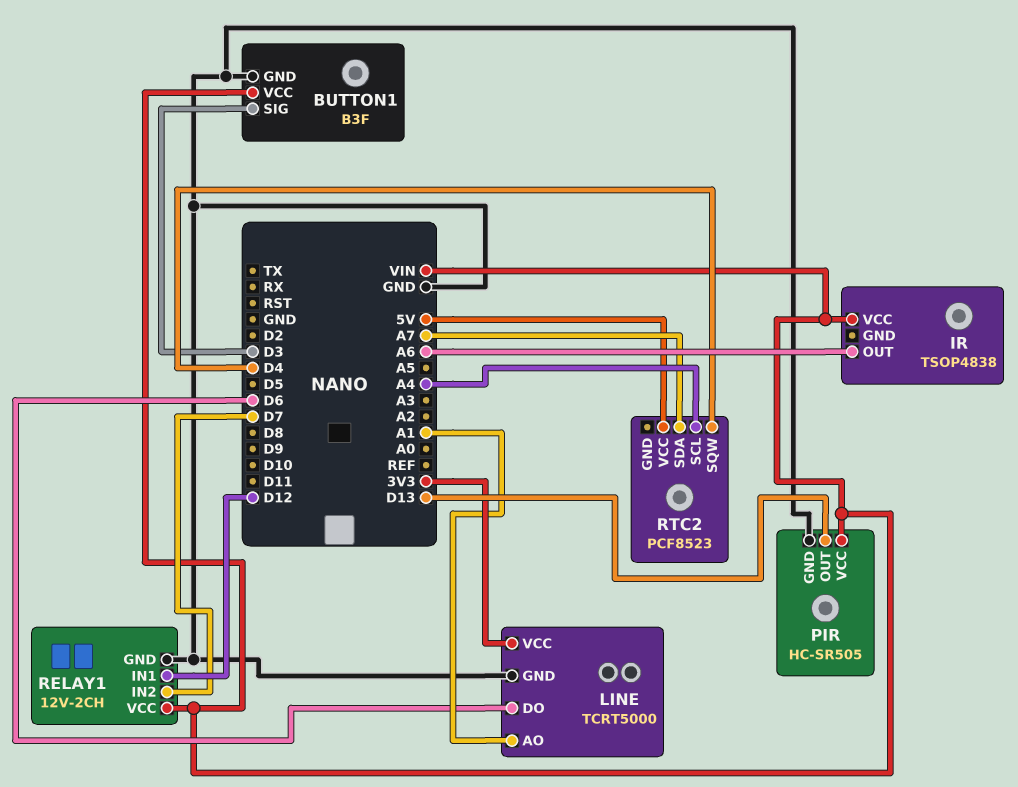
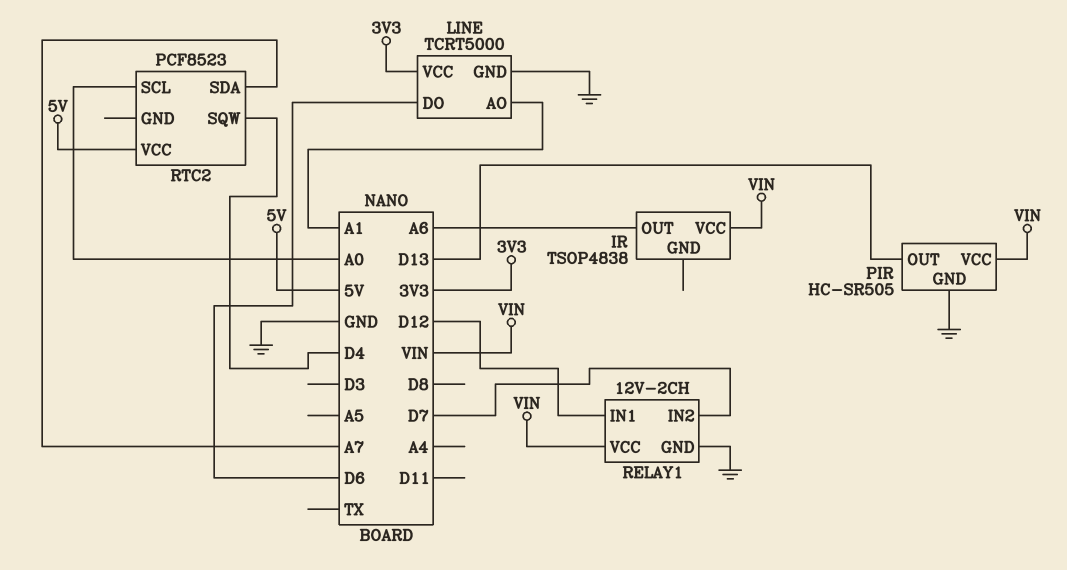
BUTTON1: B3F -> none
BUTTON1 pin GND: GND -> none
BUTTON1 pin SIG: D3 -> none
BUTTON1 pin VCC: VIN -> none
RTC2 pin SCL: A4 -> A0

